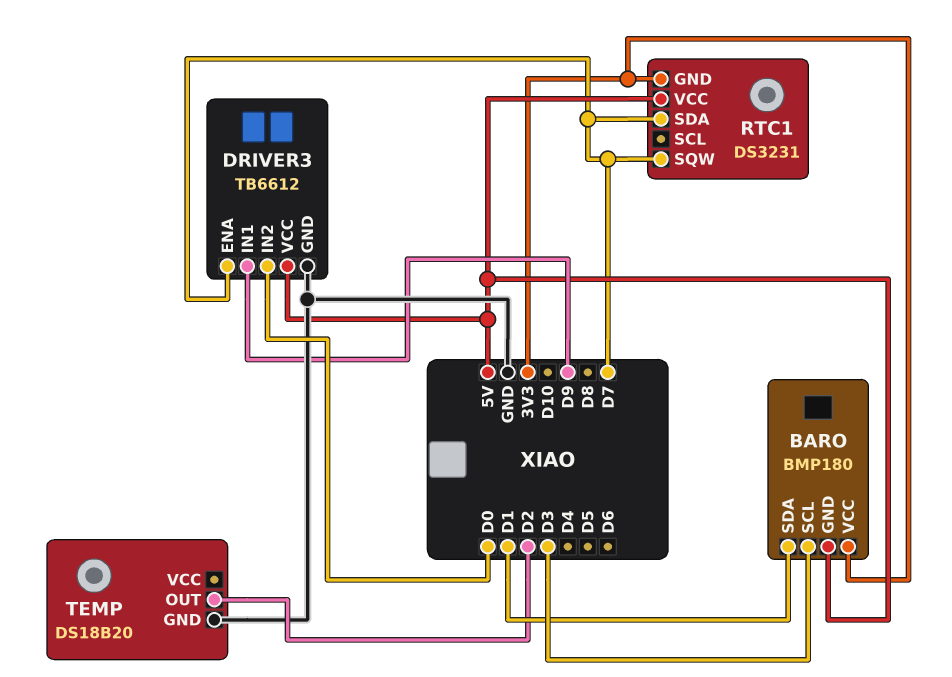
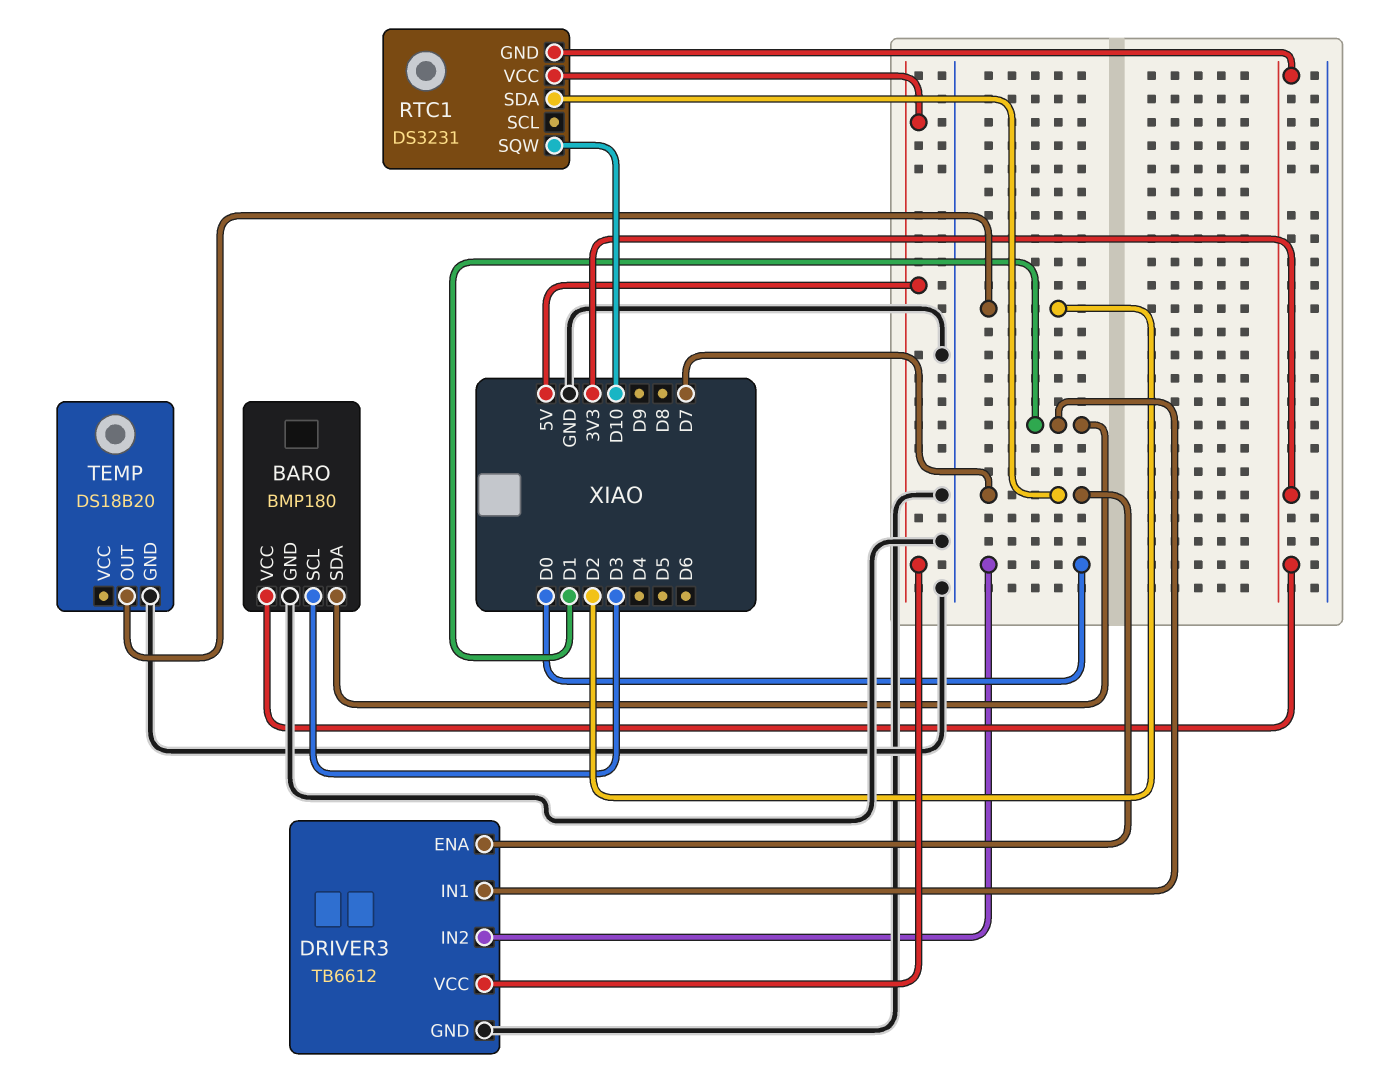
BARO pin GND: 5V -> GND
DRIVER3 pin IN1: D9 -> D1
RTC1 pin SQW: D7 -> D10

